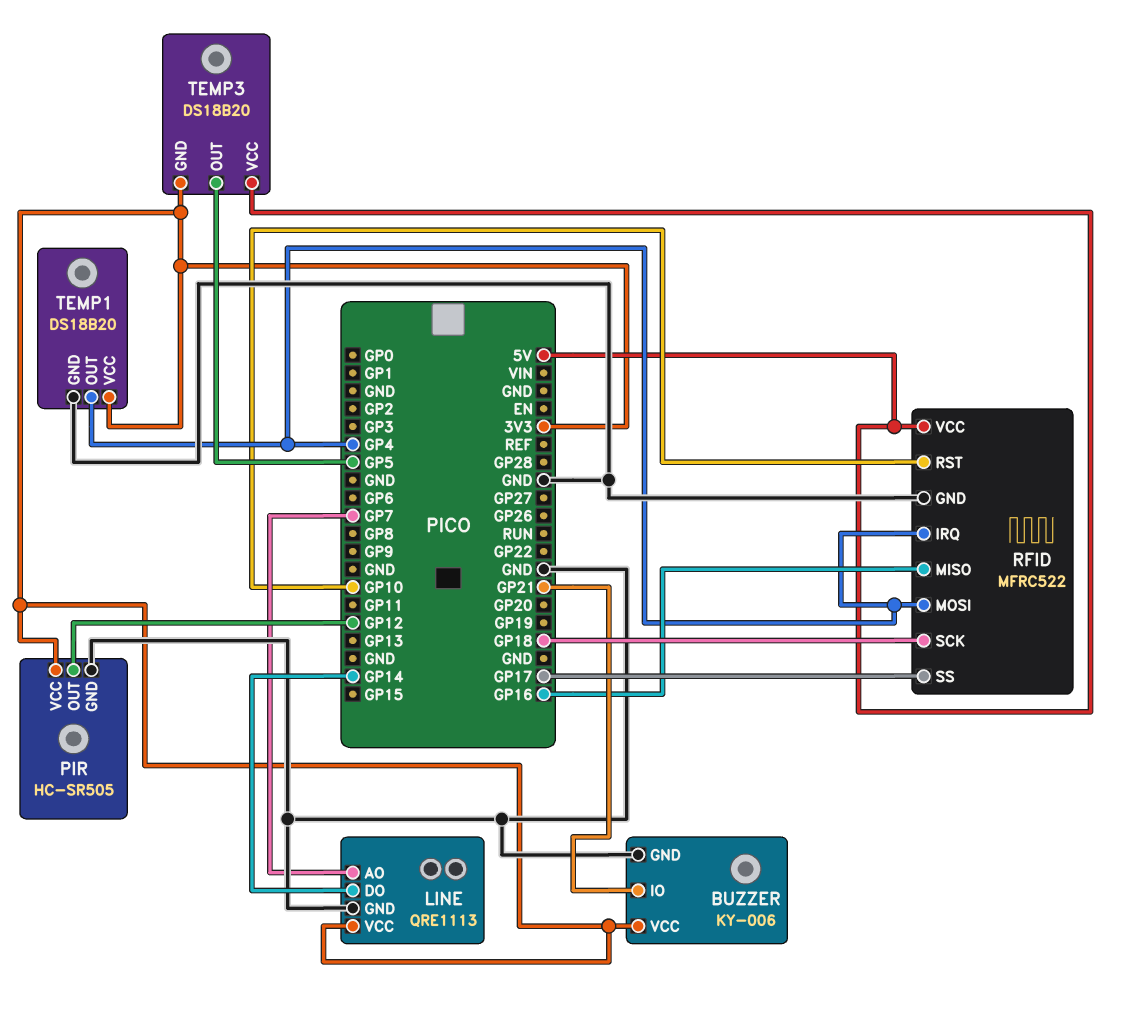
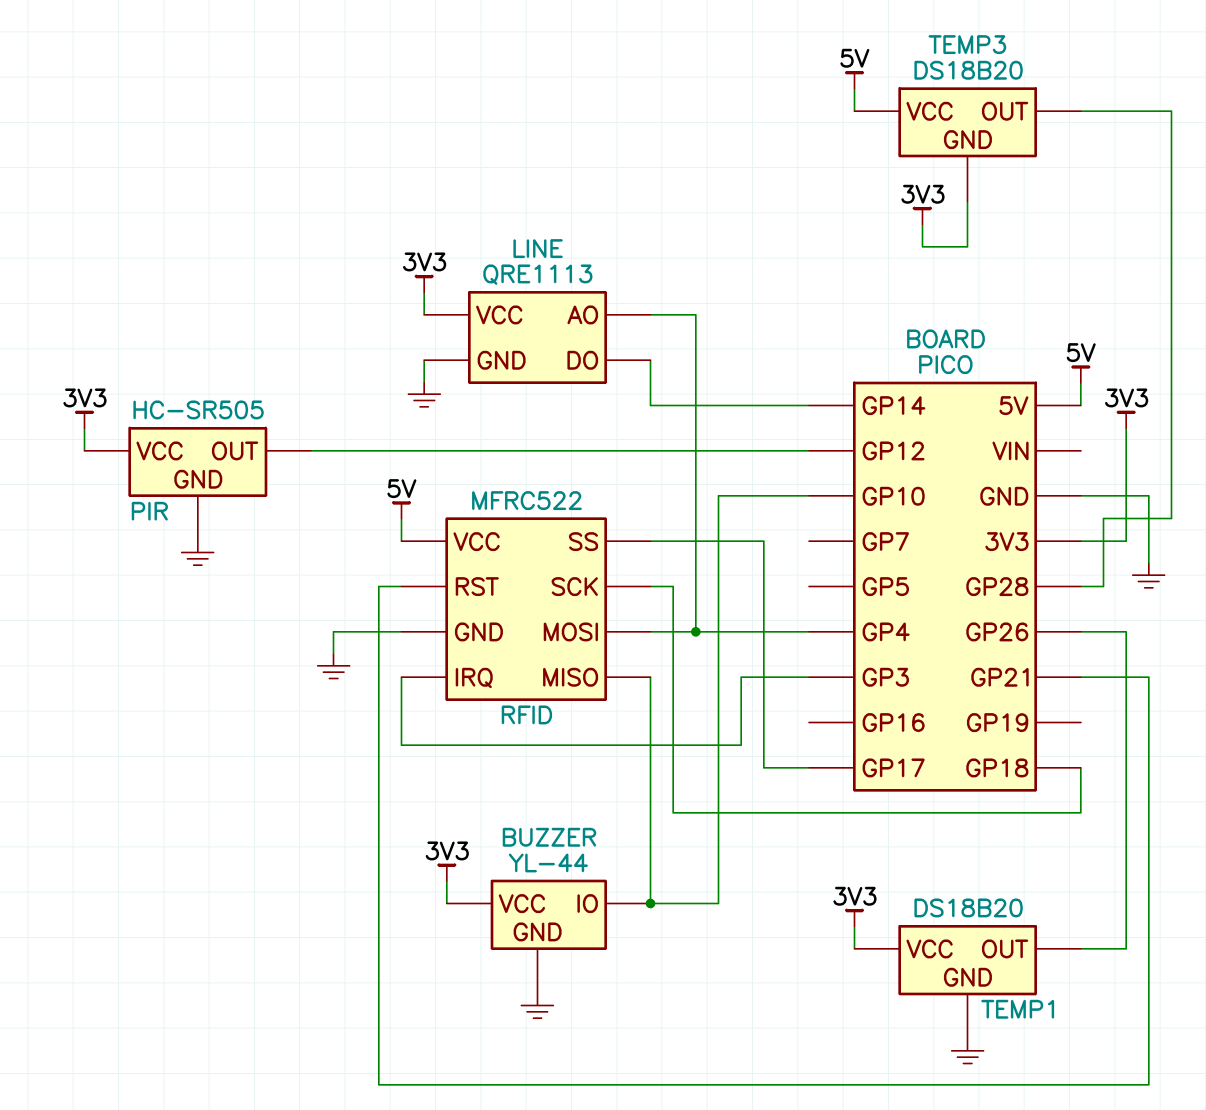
BUZZER: KY-006 -> YL-44
BUZZER pin IO: GP21 -> GP10
LINE pin AO: GP7 -> GP4
RFID pin IRQ: GP4 -> GP3
RFID pin MISO: GP16 -> GP10
RFID pin RST: GP10 -> GP21
TEMP1 pin OUT: GP4 -> GP26
TEMP3 pin OUT: GP5 -> GP28

